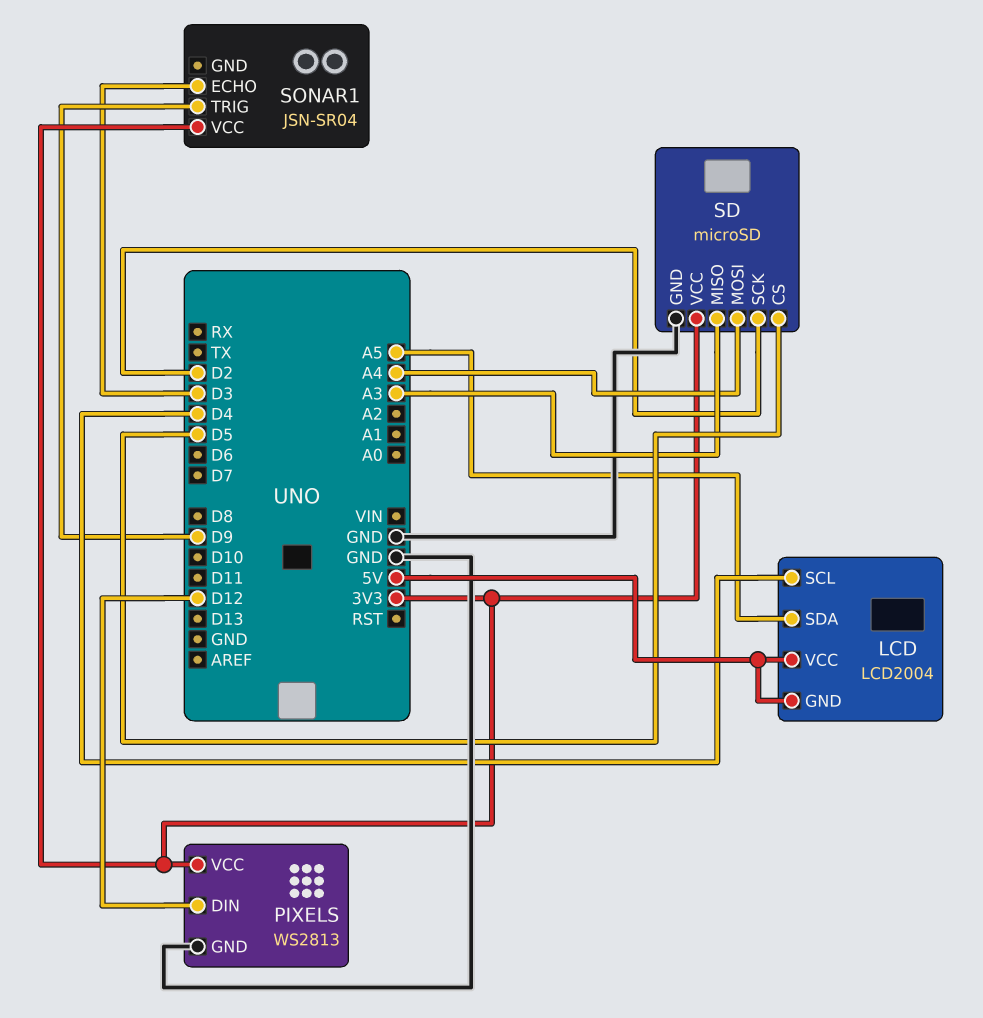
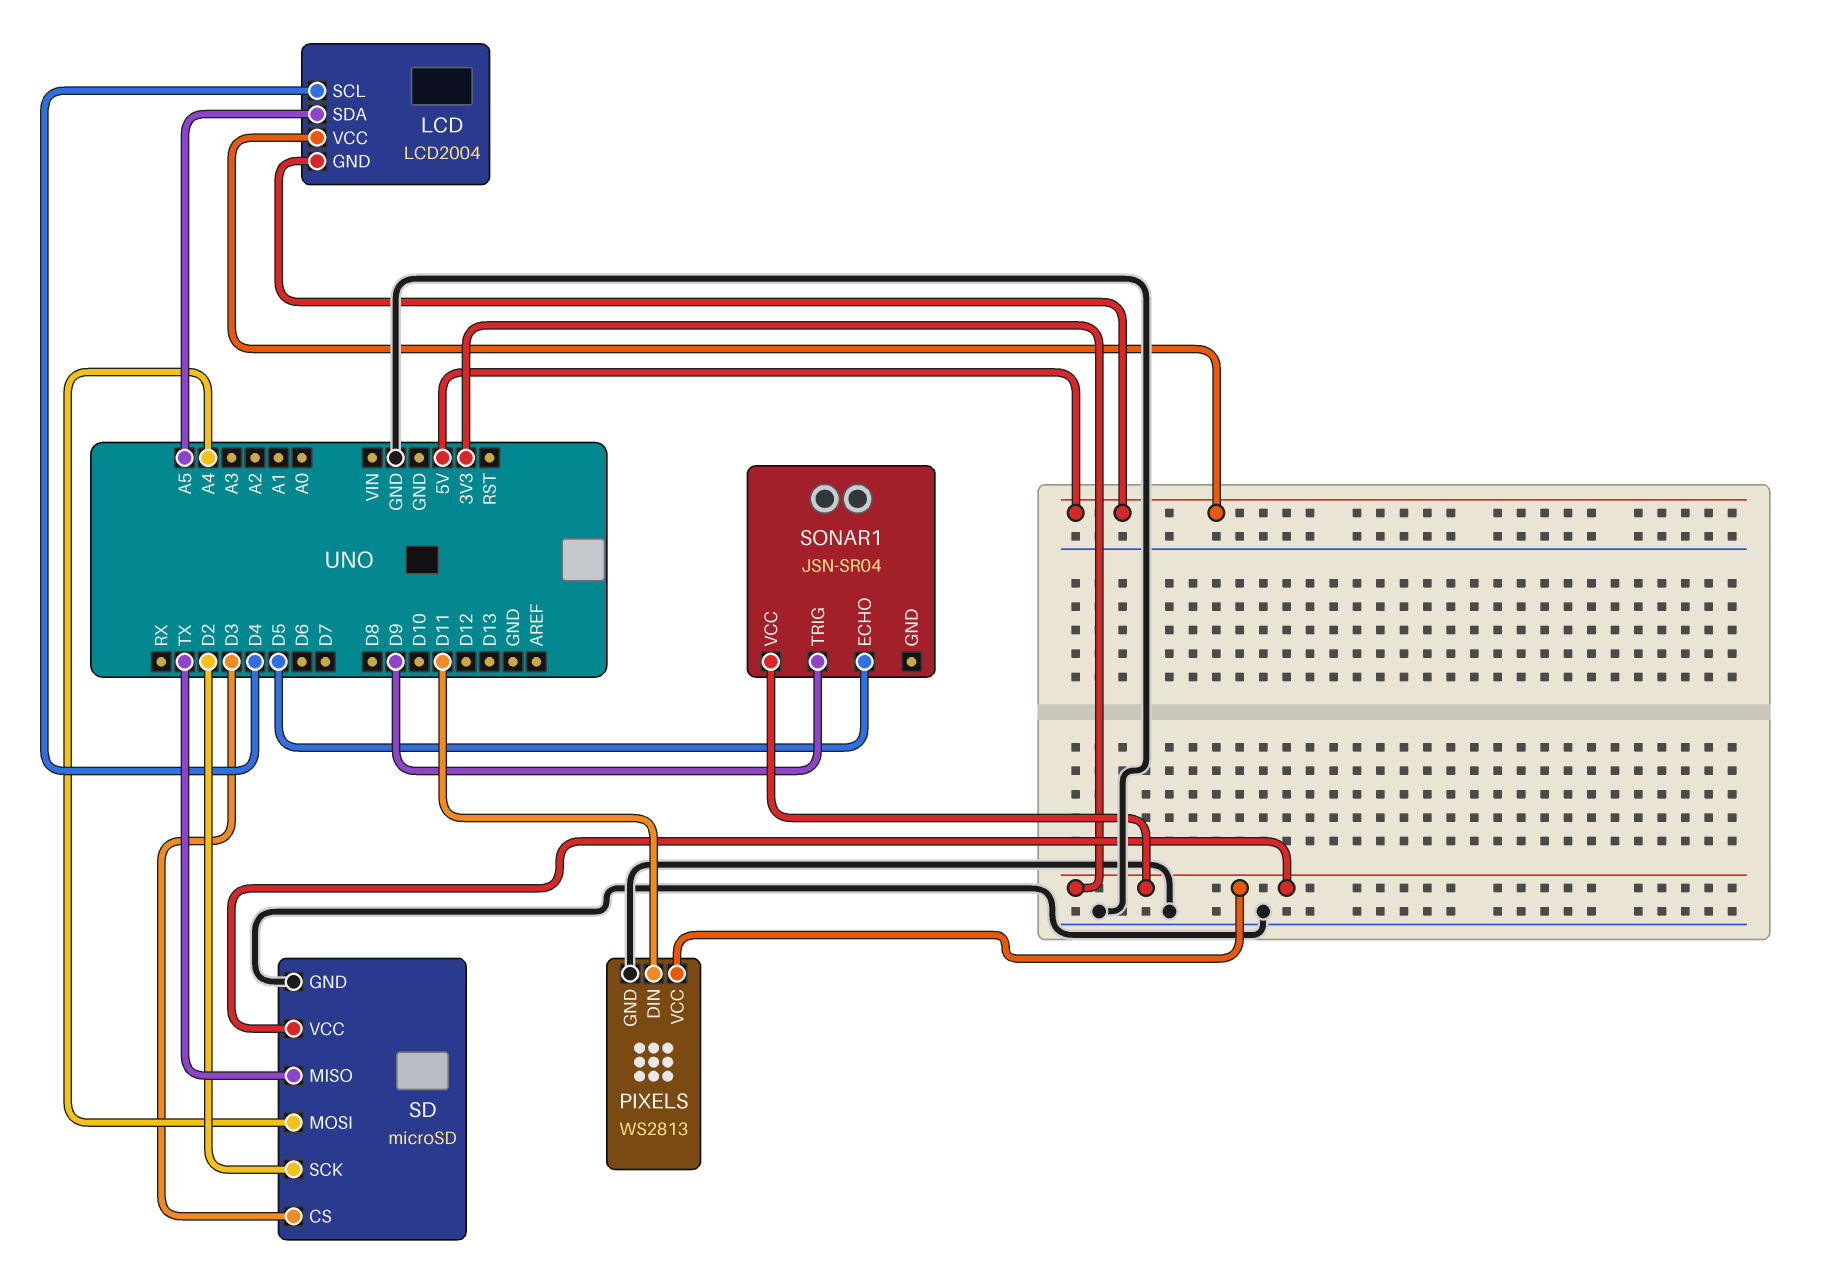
PIXELS pin DIN: D12 -> D11
SD pin CS: D5 -> D3
SD pin MISO: A3 -> TX
SONAR1 pin ECHO: D3 -> D5

